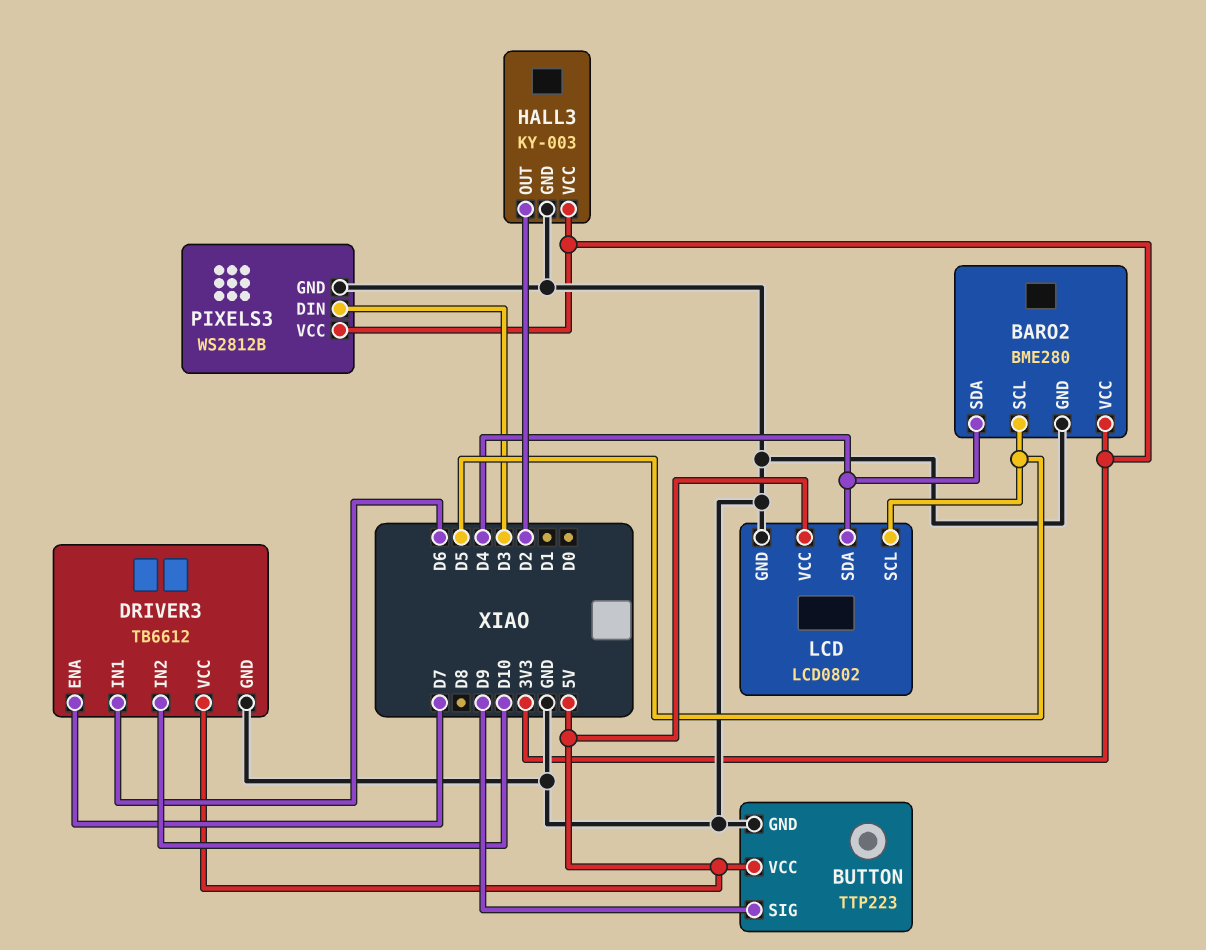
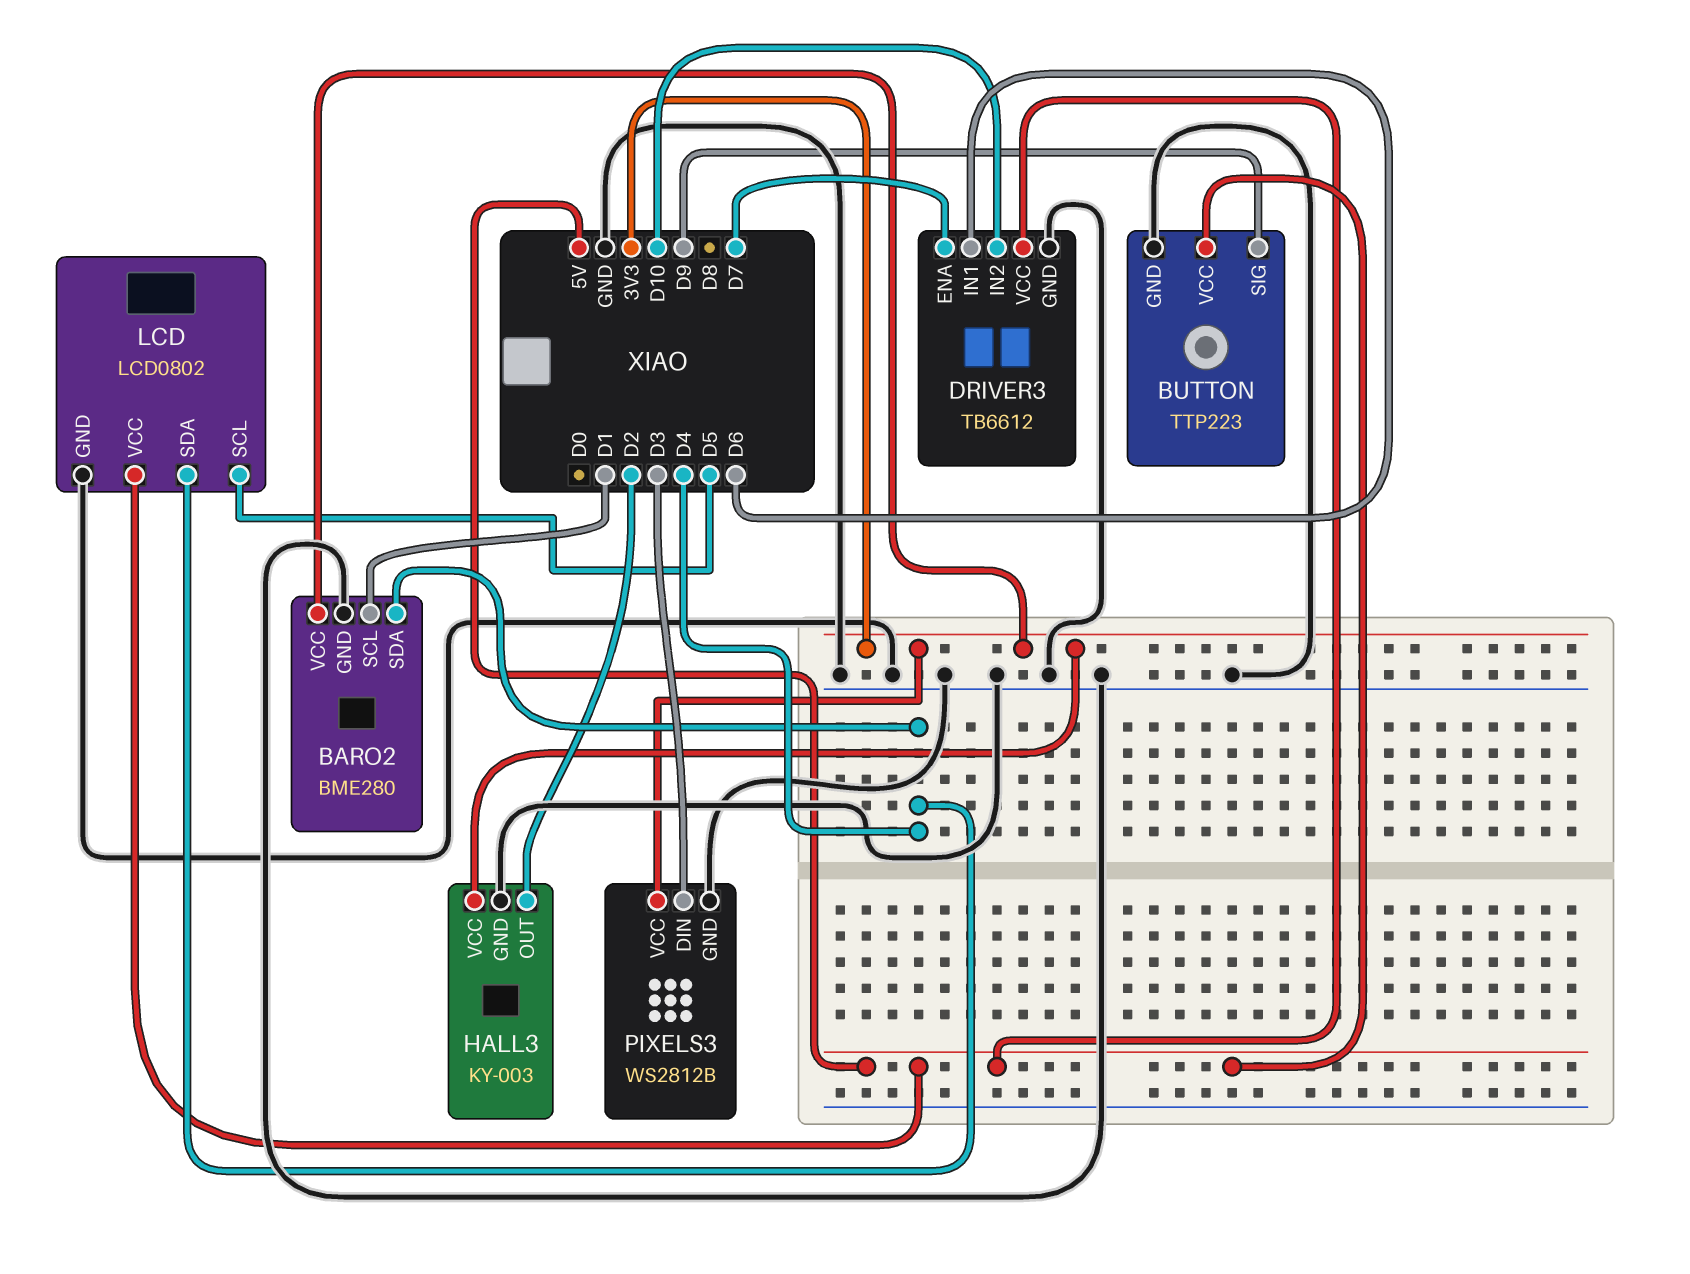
BARO2 pin SCL: D5 -> D1

